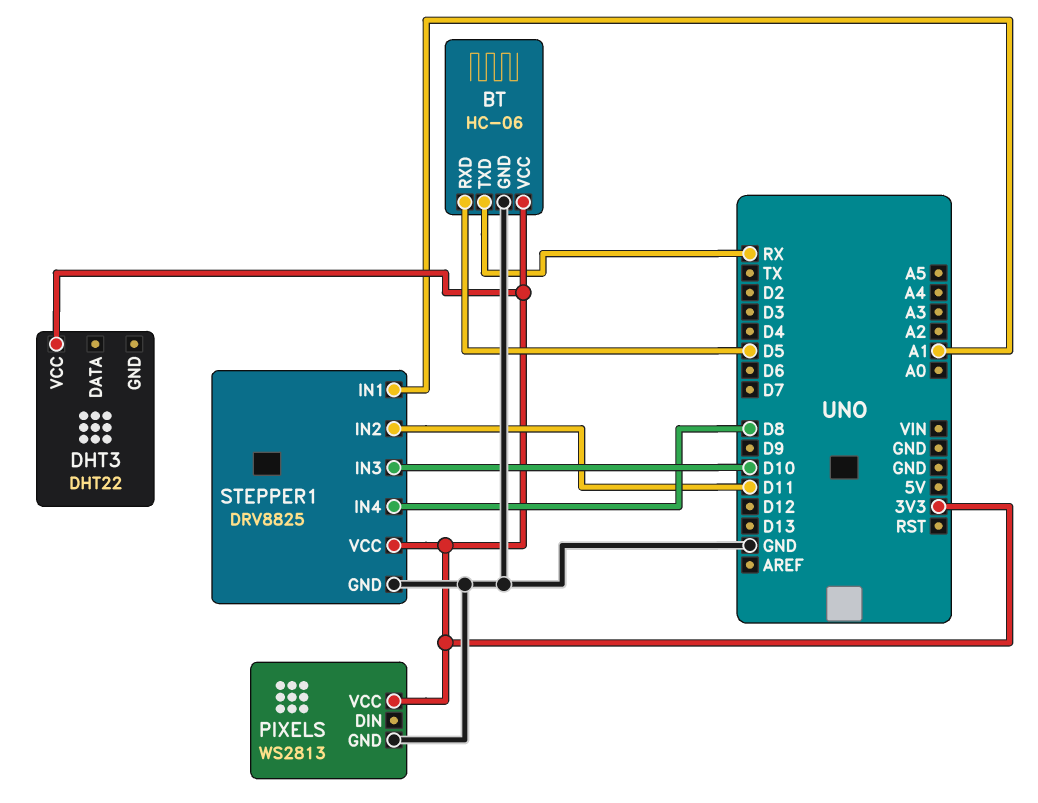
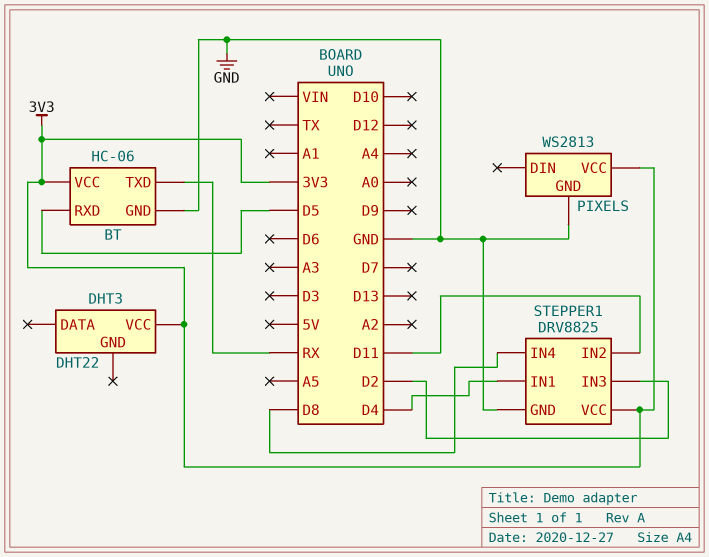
STEPPER1 pin IN1: A1 -> D4
STEPPER1 pin IN3: D10 -> D2

